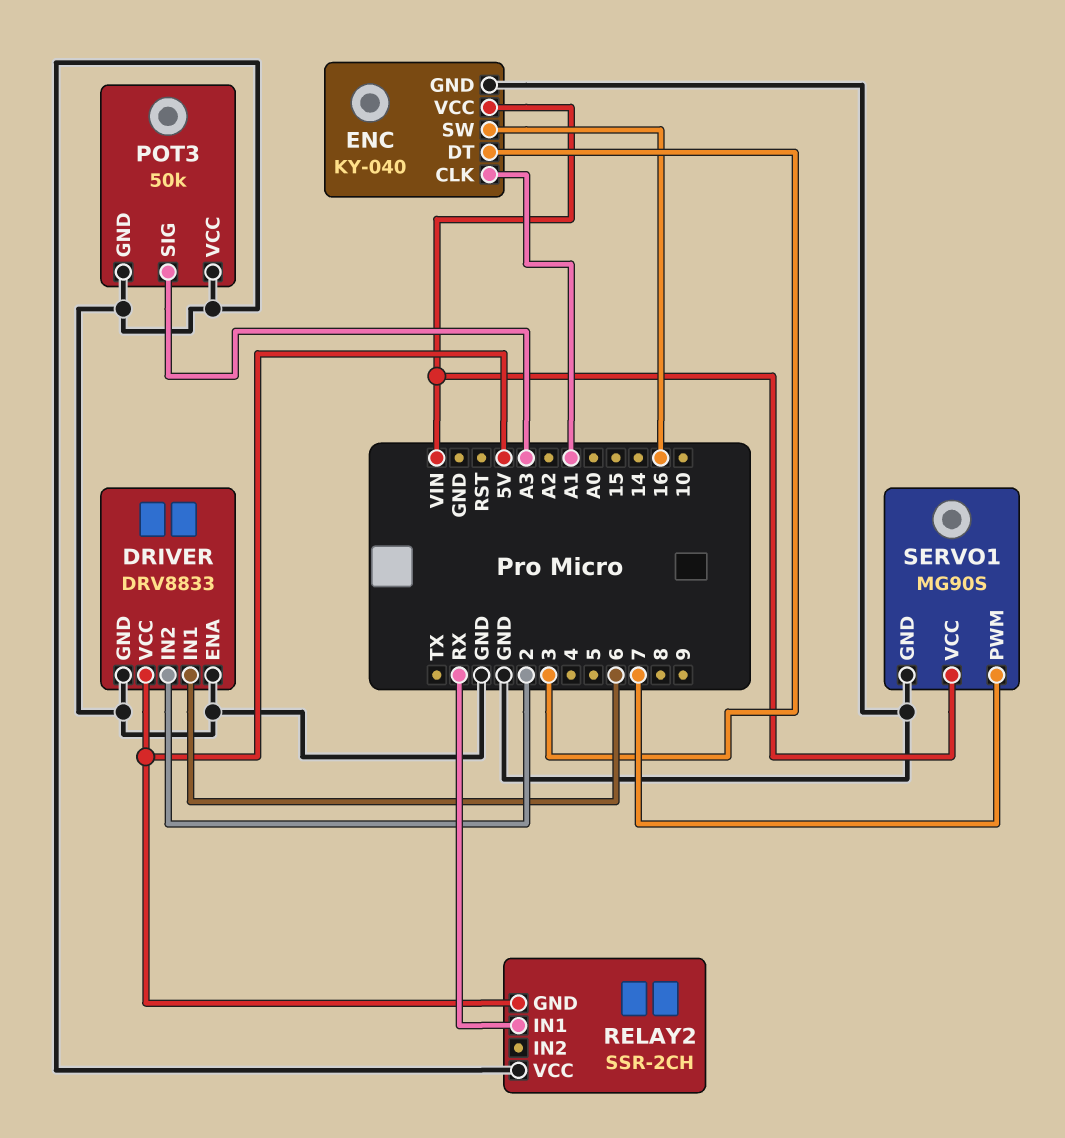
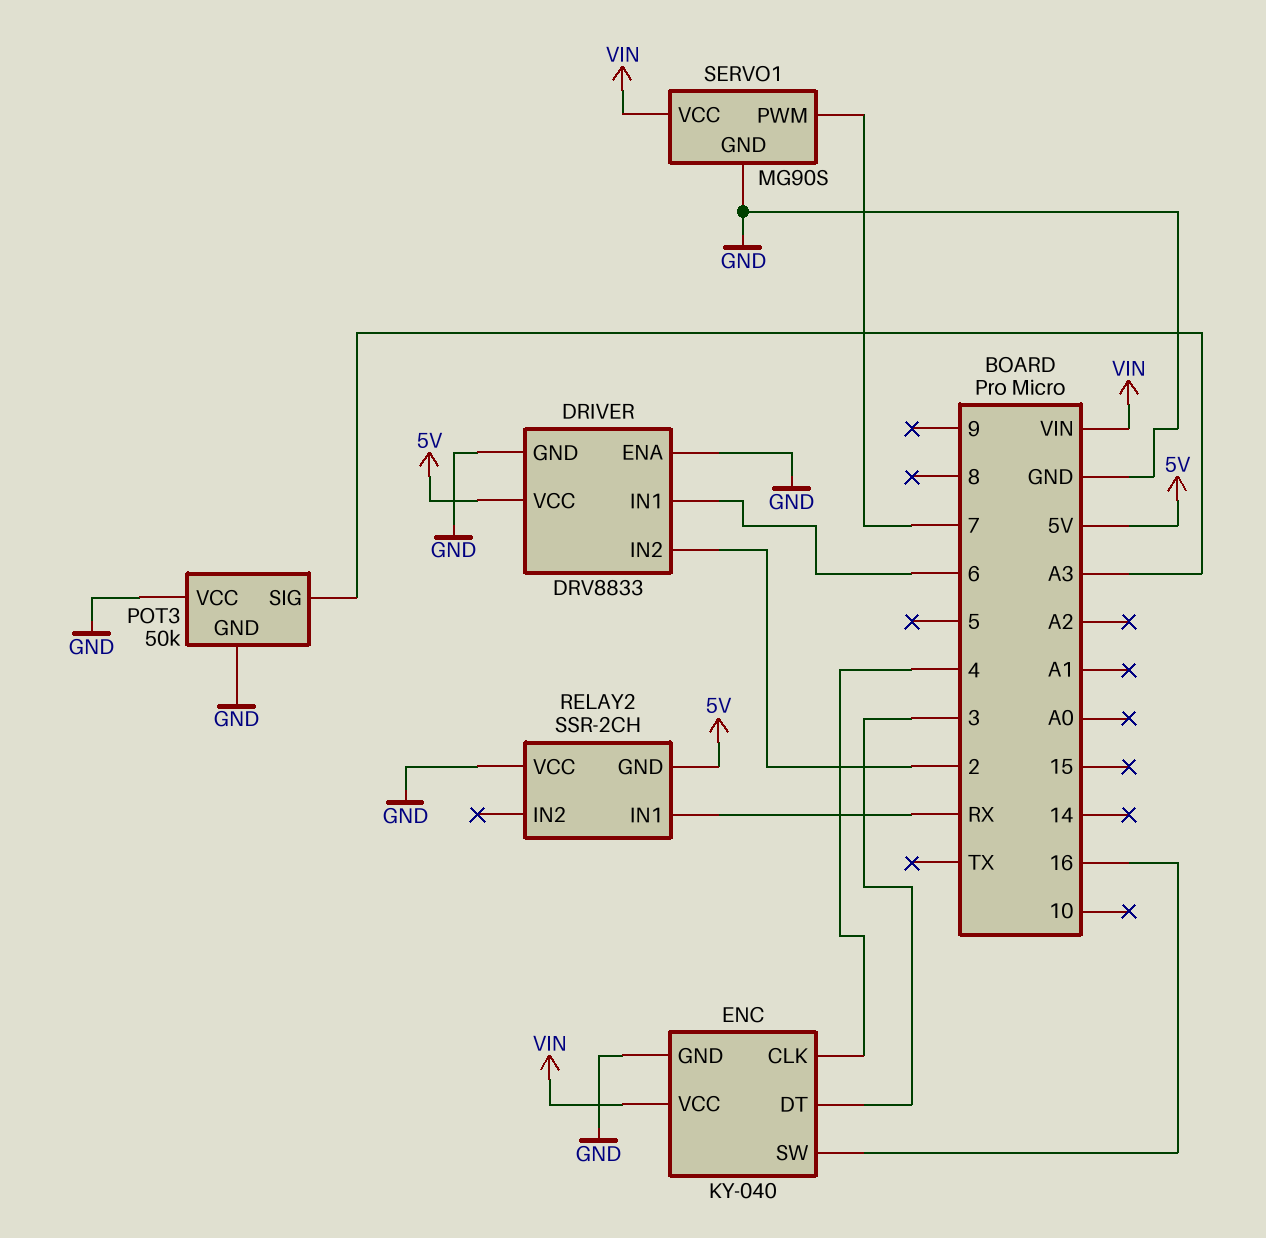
ENC pin CLK: A1 -> 4

